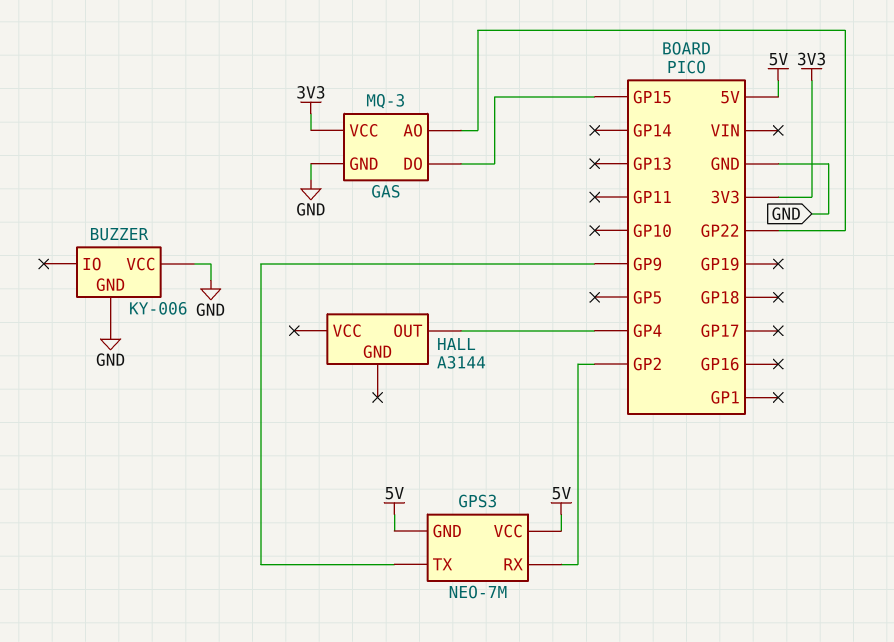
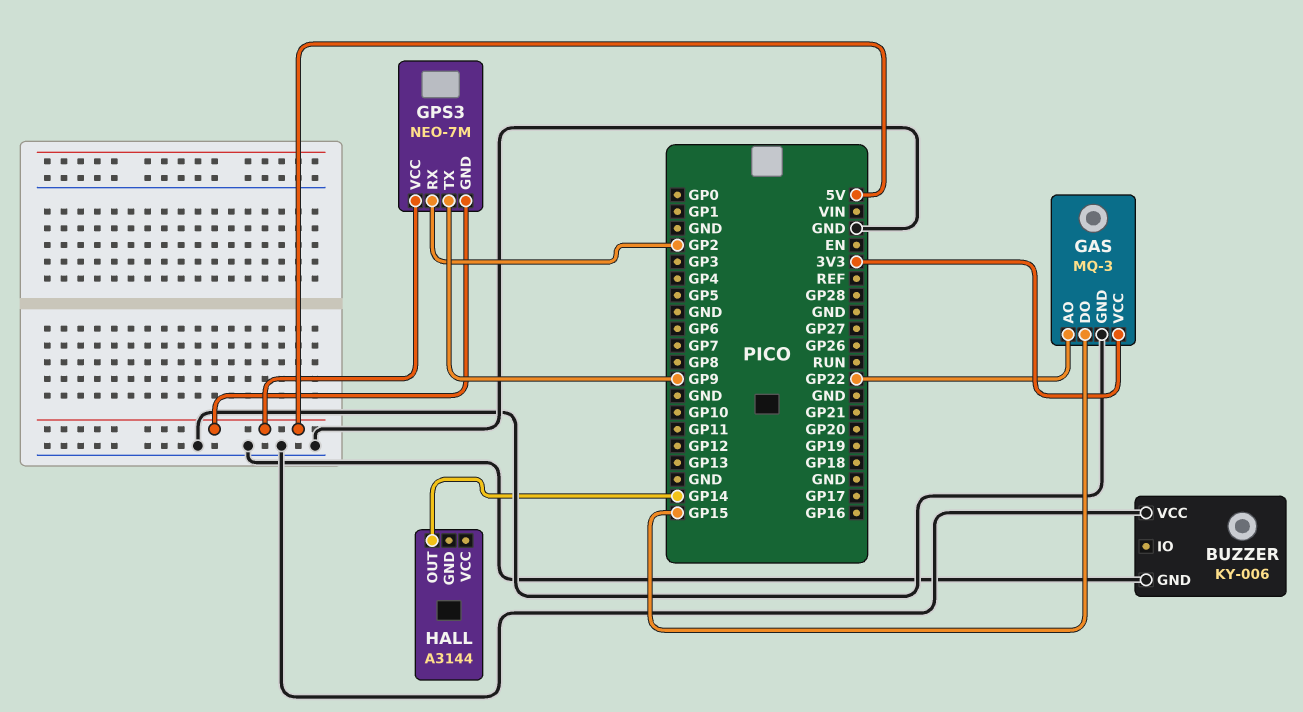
HALL pin OUT: GP4 -> GP14

